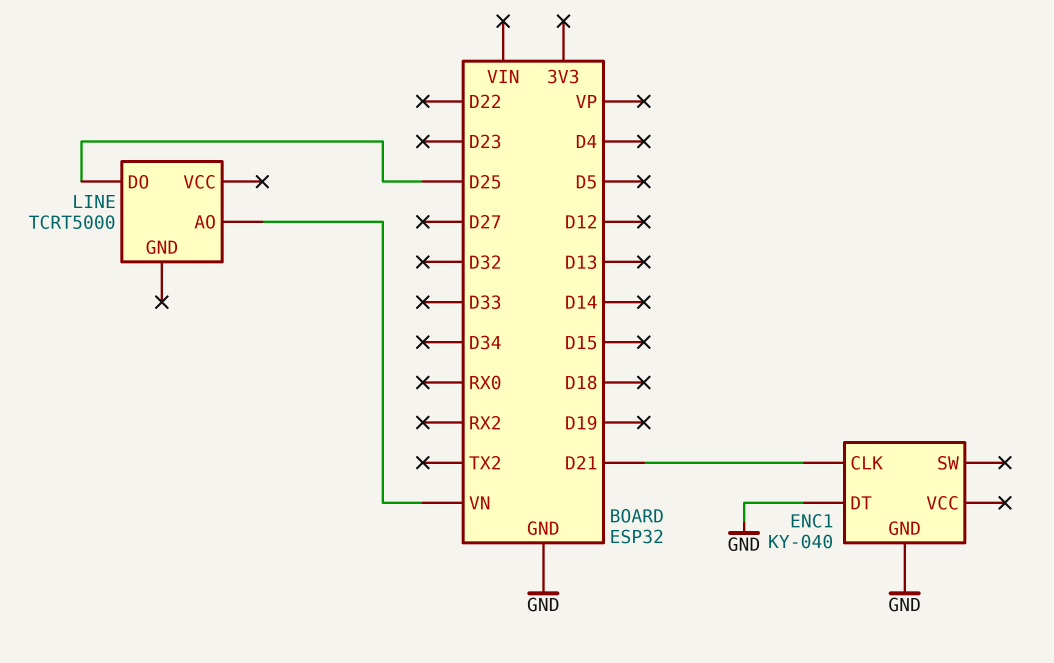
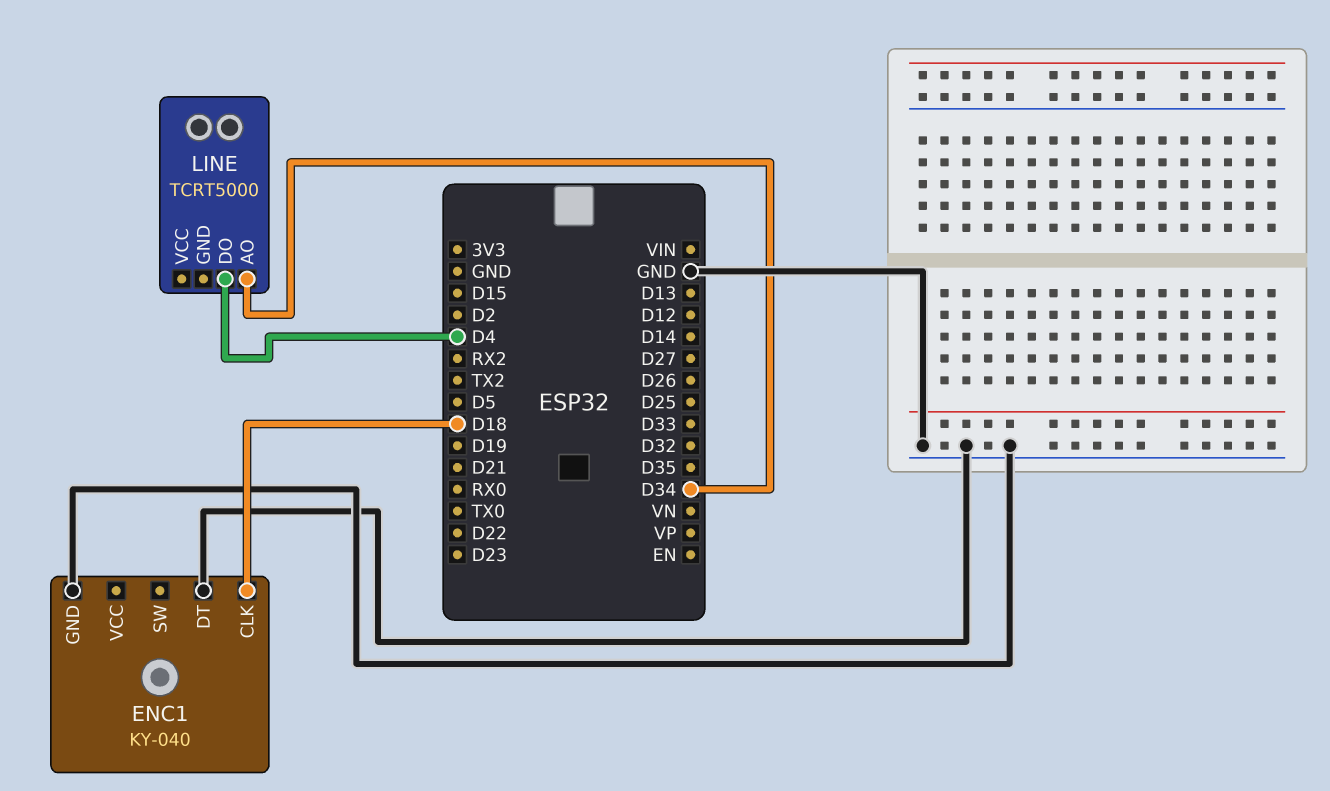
ENC1 pin CLK: D21 -> D18
LINE pin AO: VN -> D34
LINE pin DO: D25 -> D4

